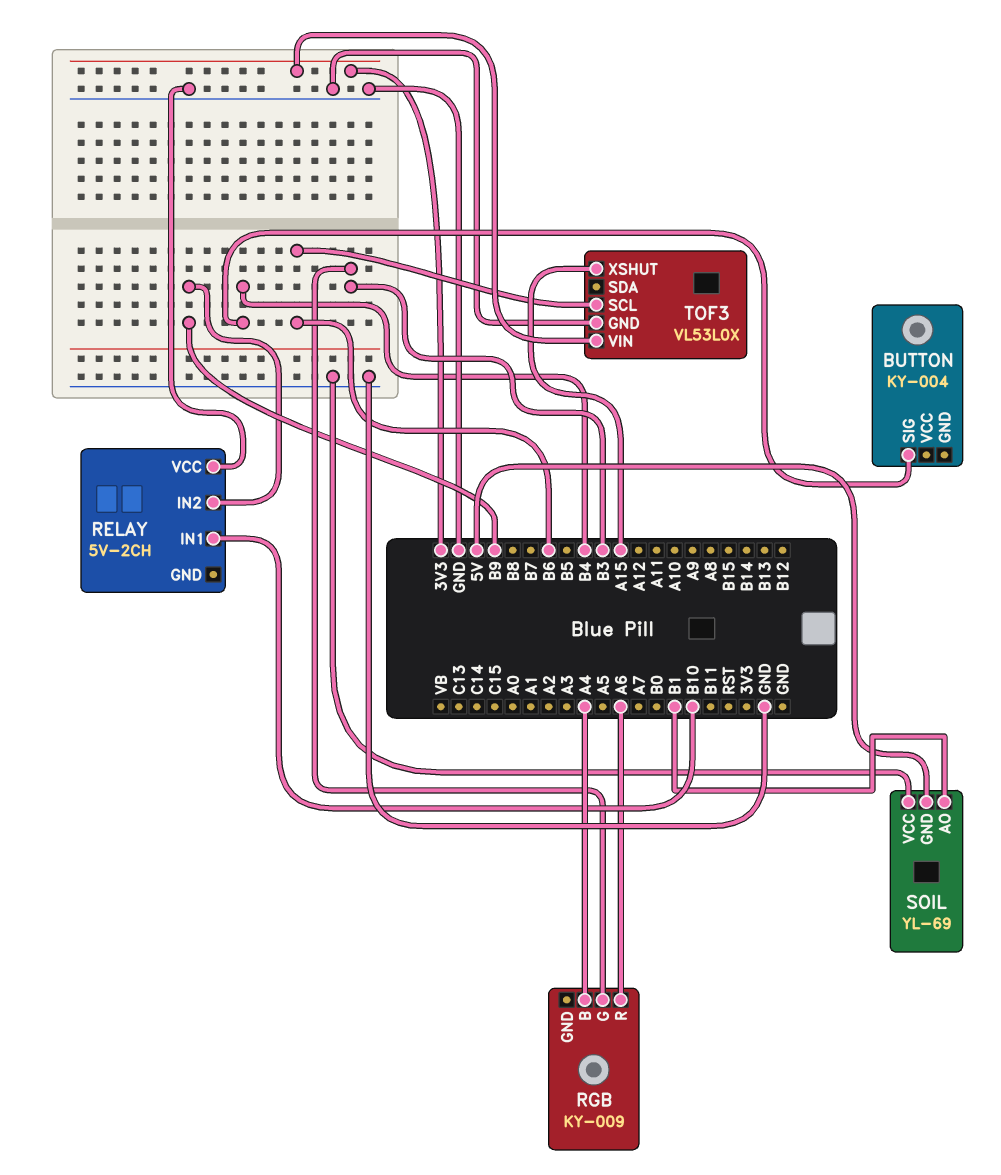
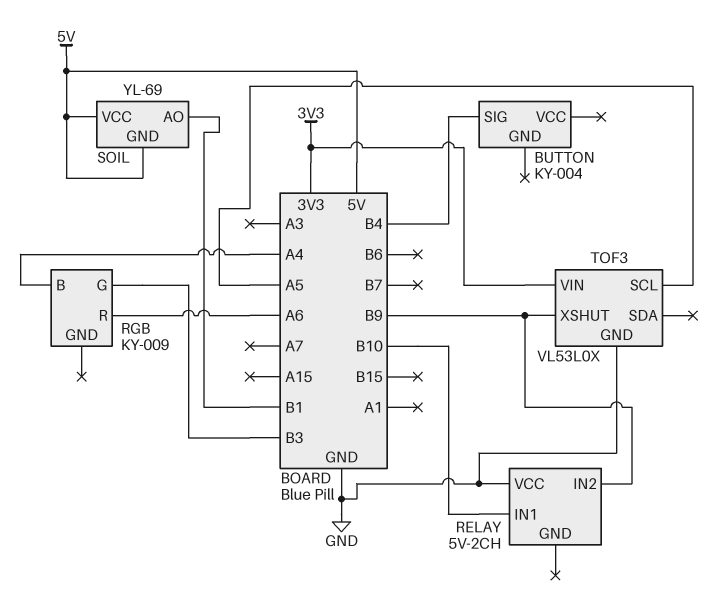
SOIL pin VCC: GND -> 5V
TOF3 pin SCL: B6 -> A5
TOF3 pin XSHUT: A15 -> B9

